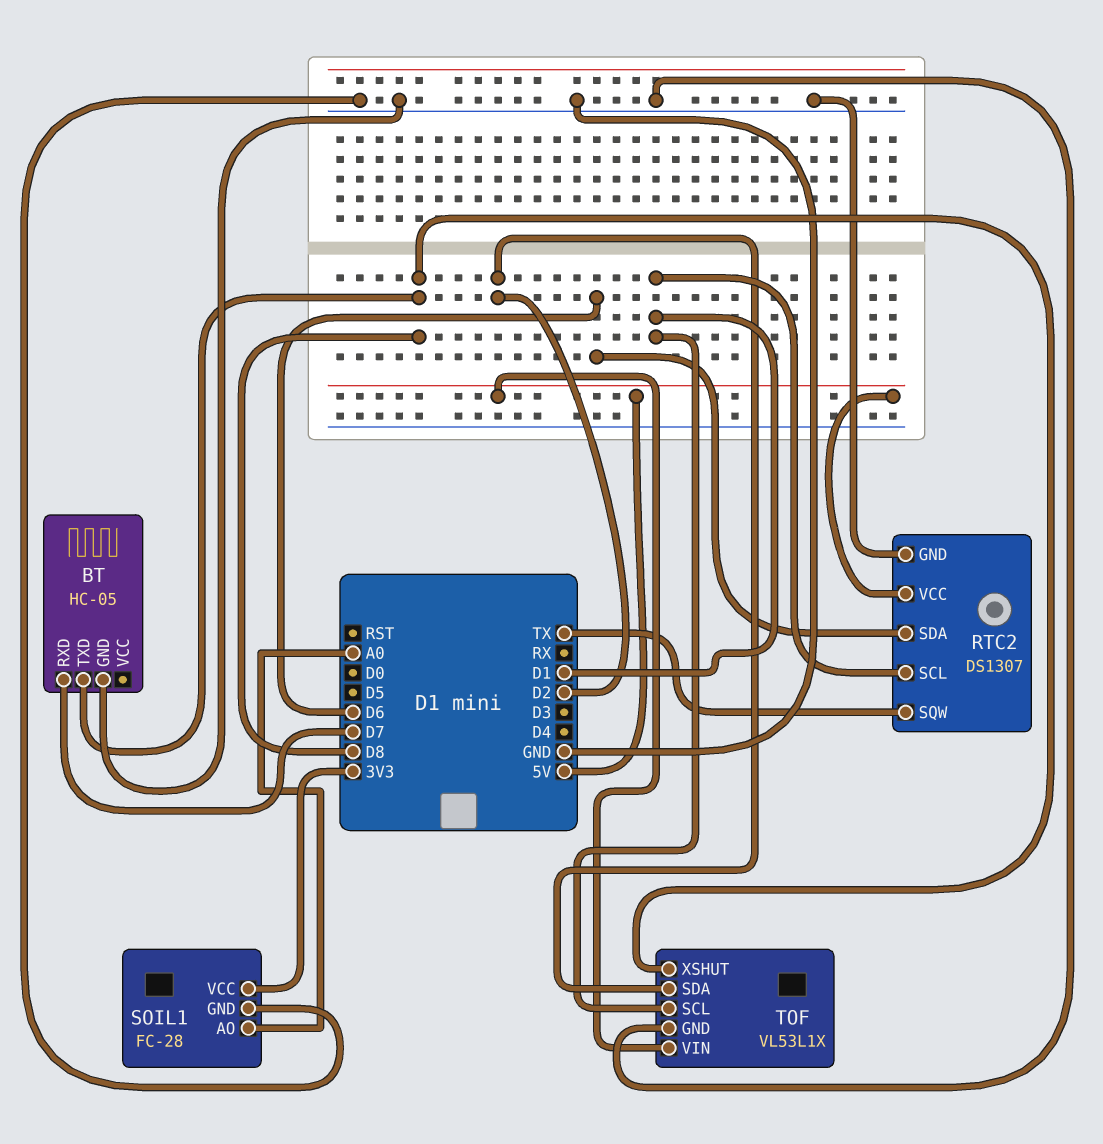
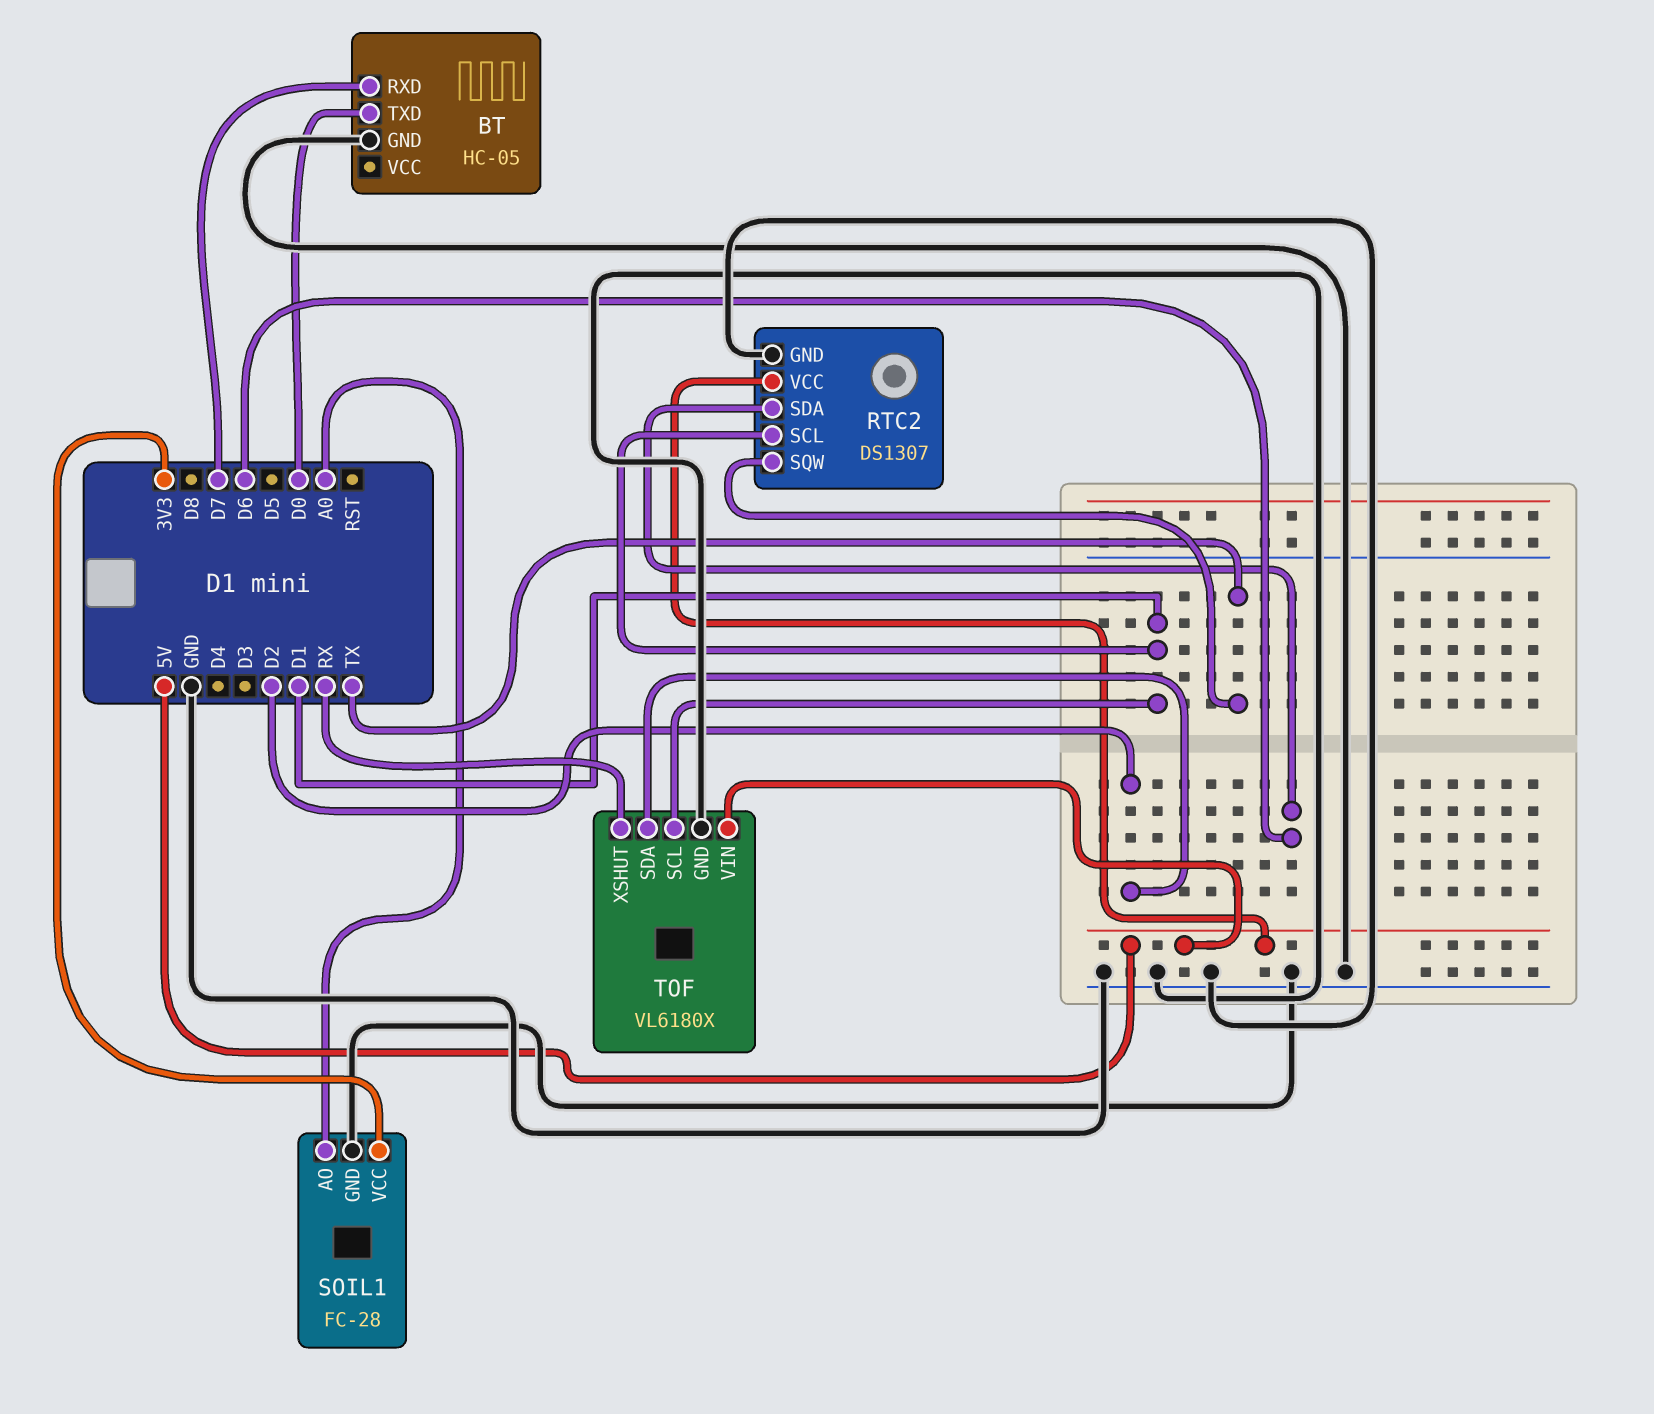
BT pin TXD: D8 -> D0
TOF: VL53L1X -> VL6180X
TOF pin XSHUT: D8 -> RX

